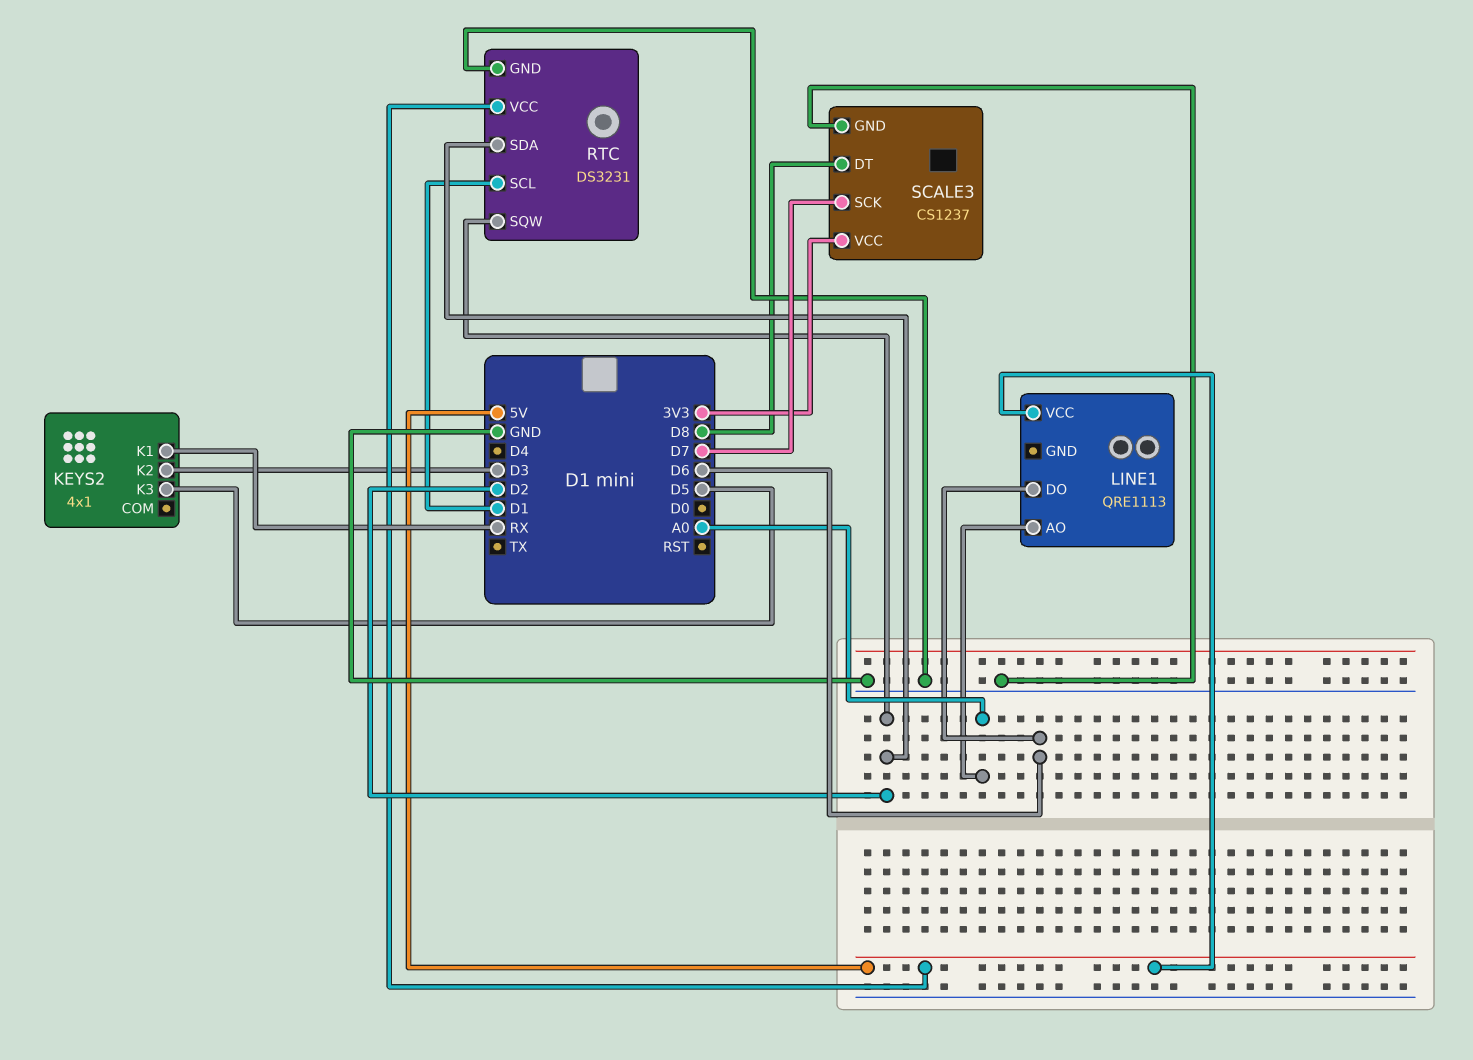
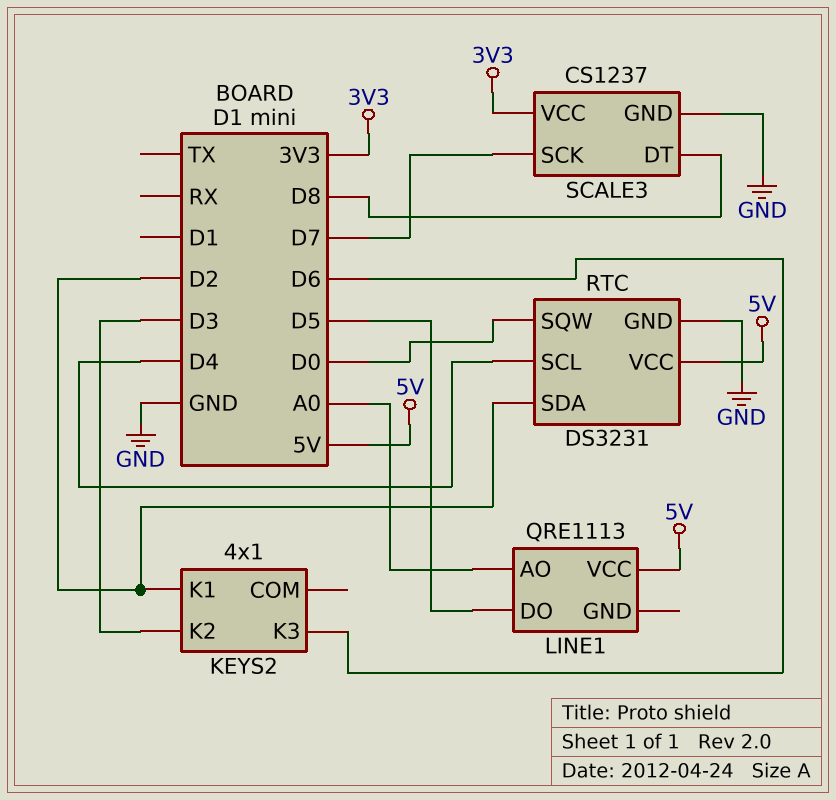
KEYS2 pin K1: RX -> D2
KEYS2 pin K3: D5 -> D6
LINE1 pin DO: D6 -> D5
RTC pin SCL: D1 -> D4
RTC pin SQW: D2 -> D0

